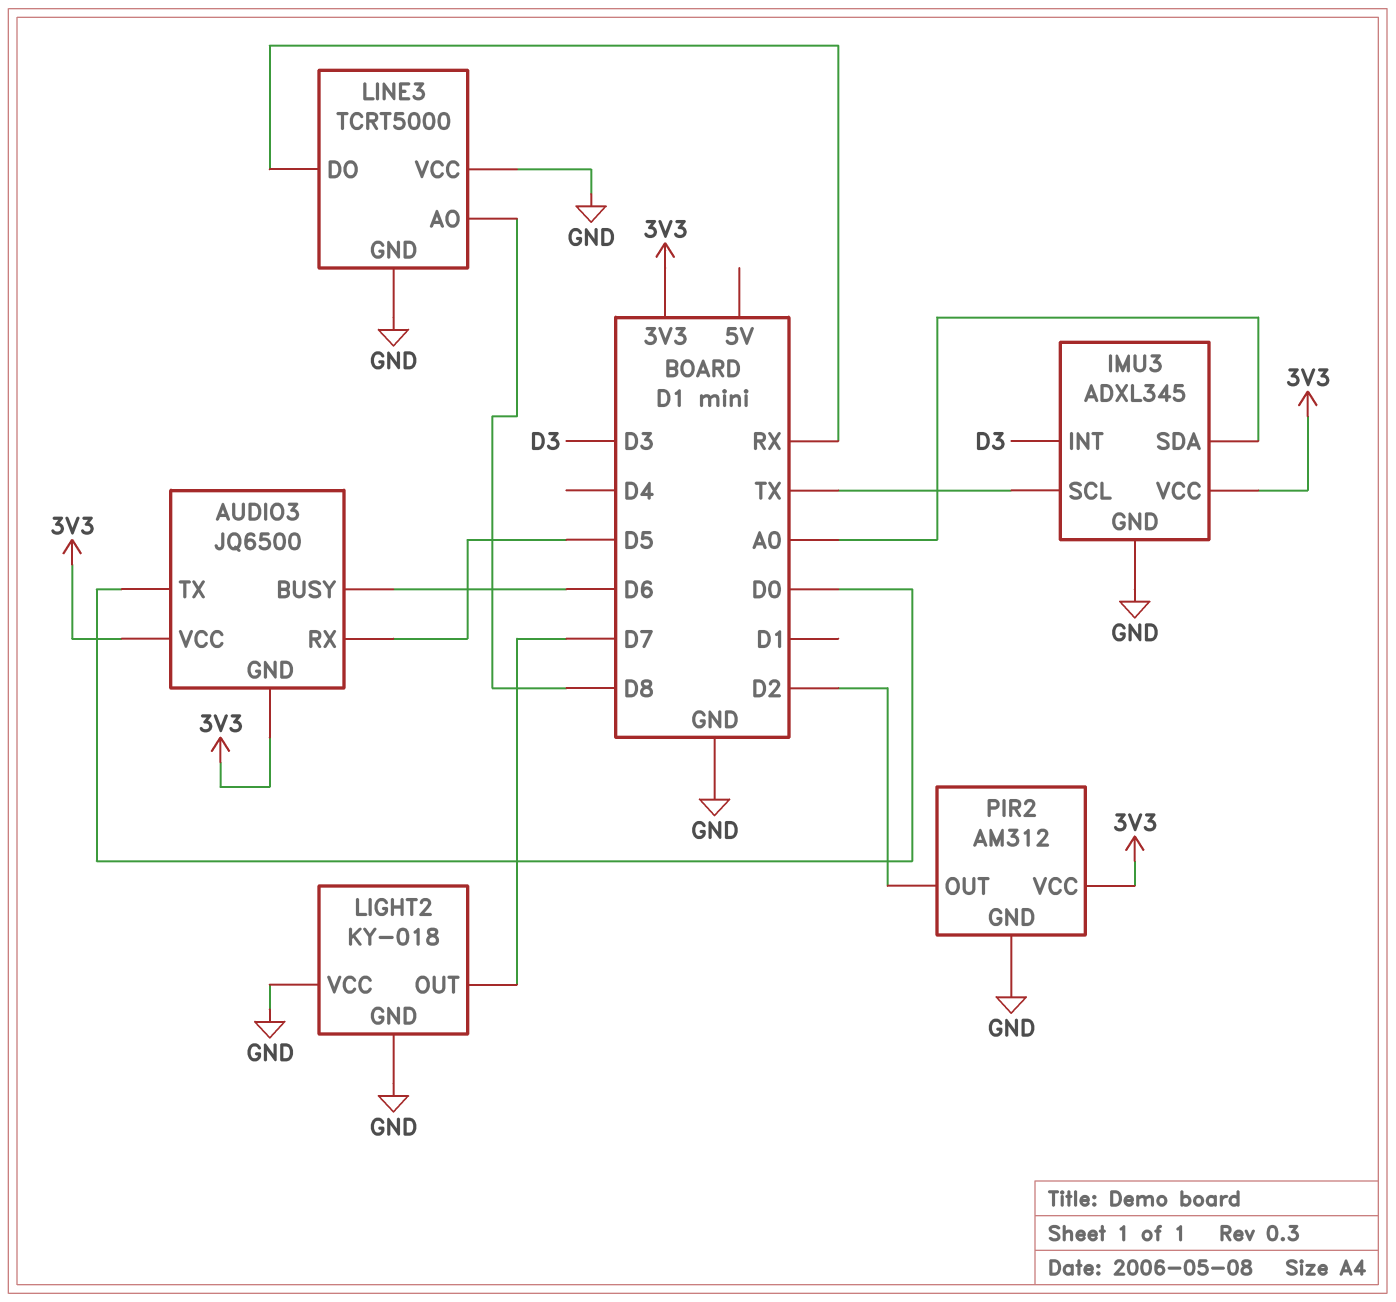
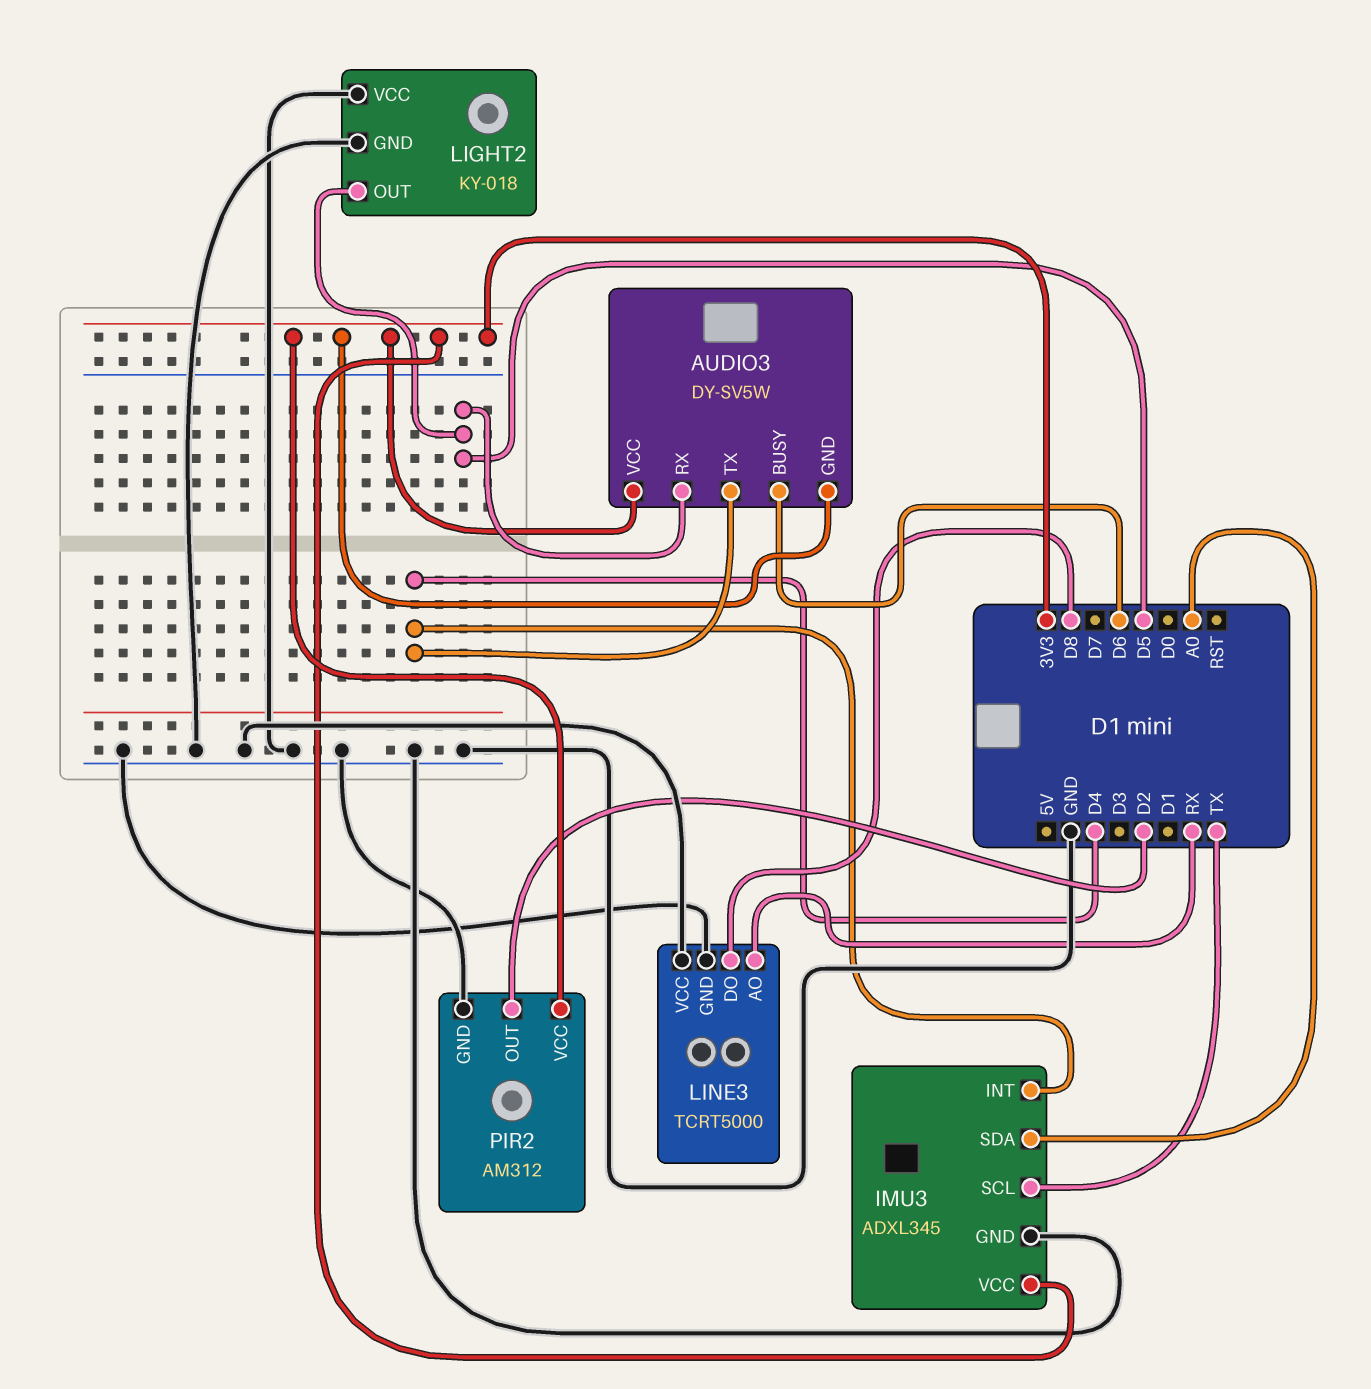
AUDIO3: JQ6500 -> DY-SV5W
AUDIO3 pin TX: D0 -> D4
IMU3 pin INT: D3 -> D4
LIGHT2 pin OUT: D7 -> D5
LINE3 pin AO: D8 -> RX
LINE3 pin DO: RX -> D8

